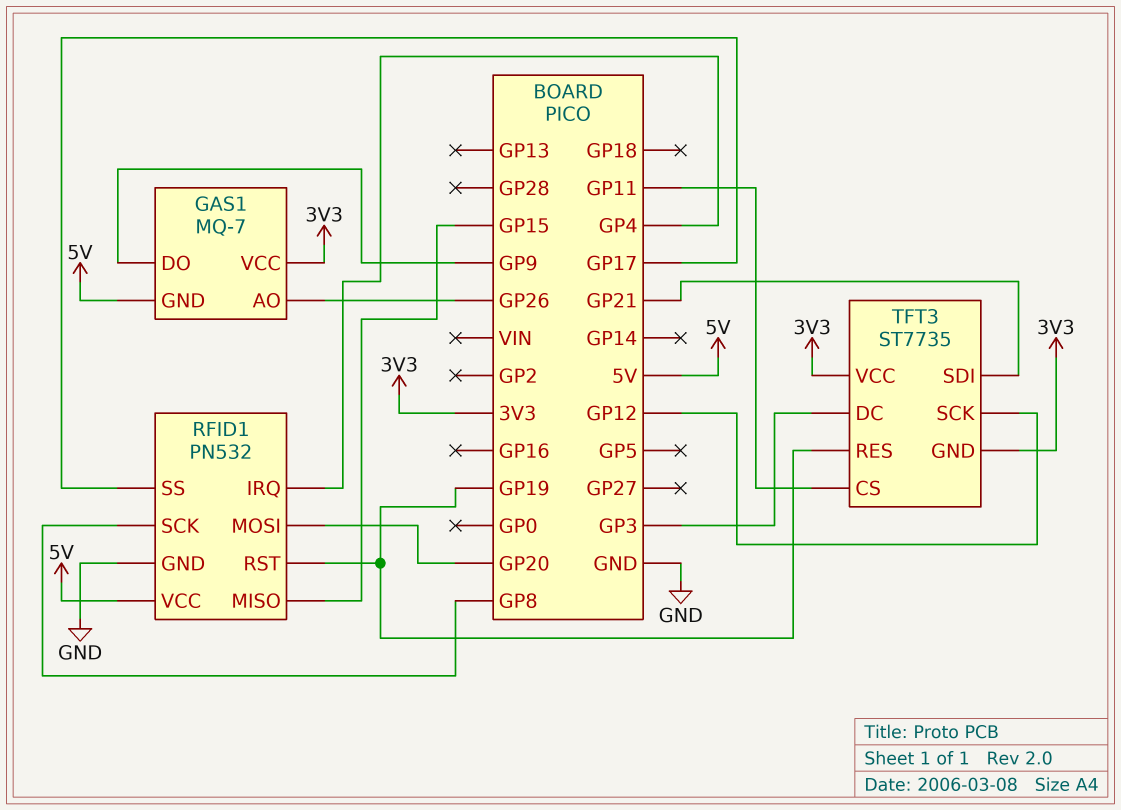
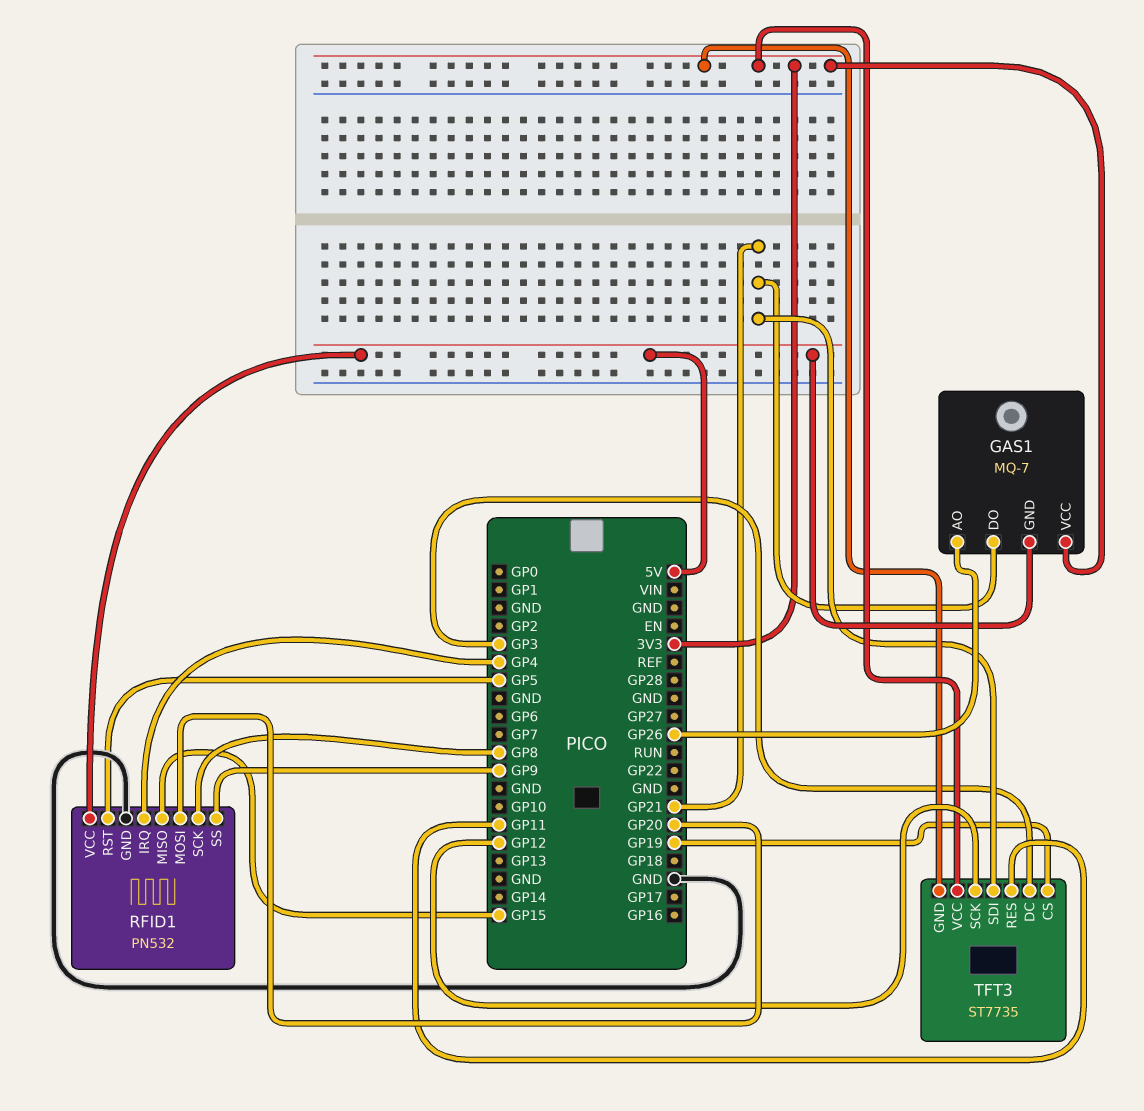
GAS1 pin DO: GP9 -> GP21
RFID1 pin RST: GP19 -> GP5
RFID1 pin SS: GP17 -> GP9
TFT3 pin CS: GP11 -> GP19
TFT3 pin RES: GP19 -> GP11

